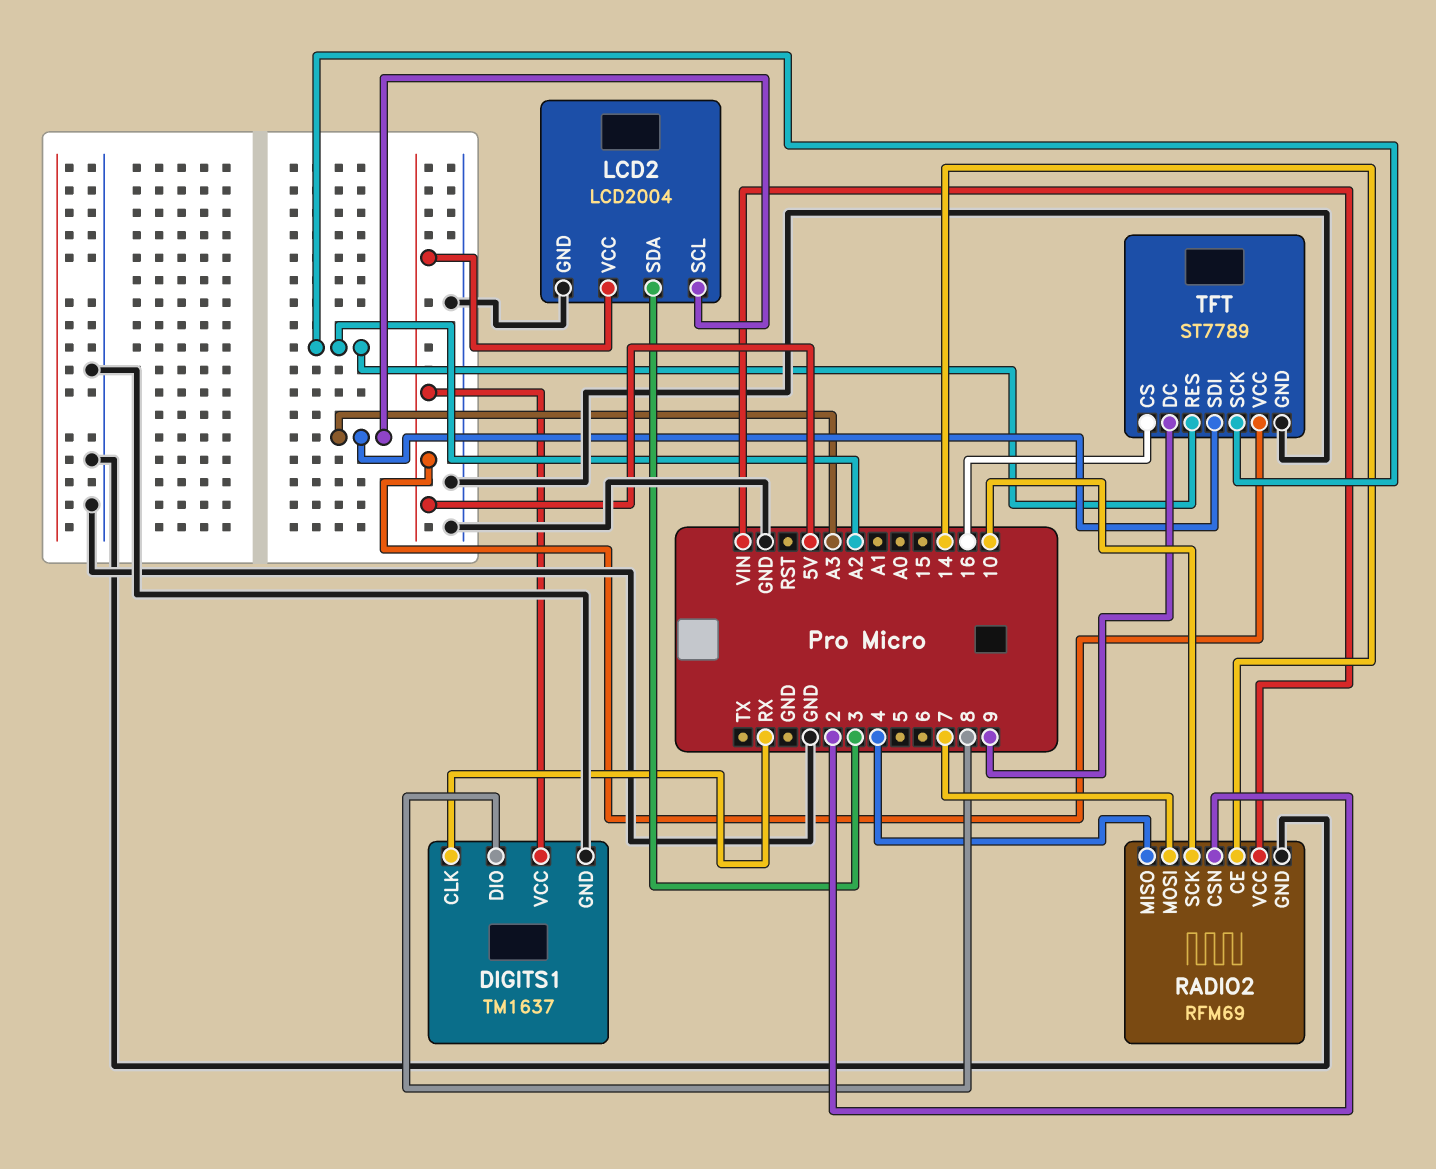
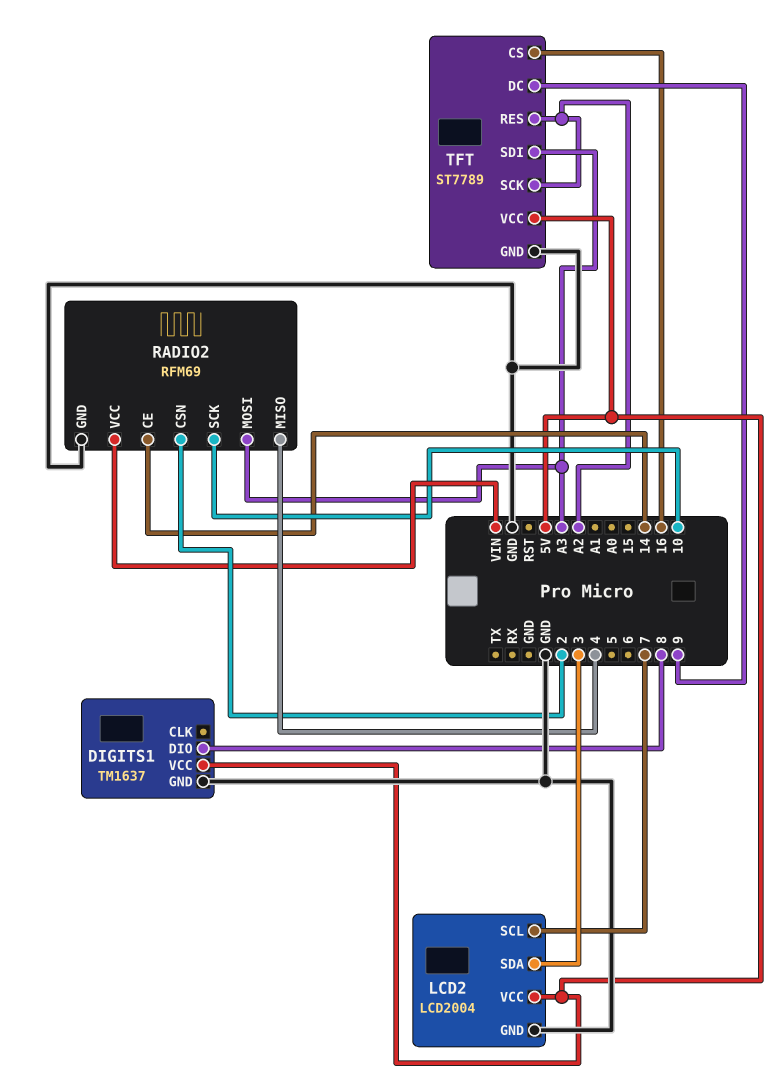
DIGITS1 pin CLK: RX -> none
LCD2 pin SCL: A3 -> 7
RADIO2 pin MOSI: 7 -> A3

